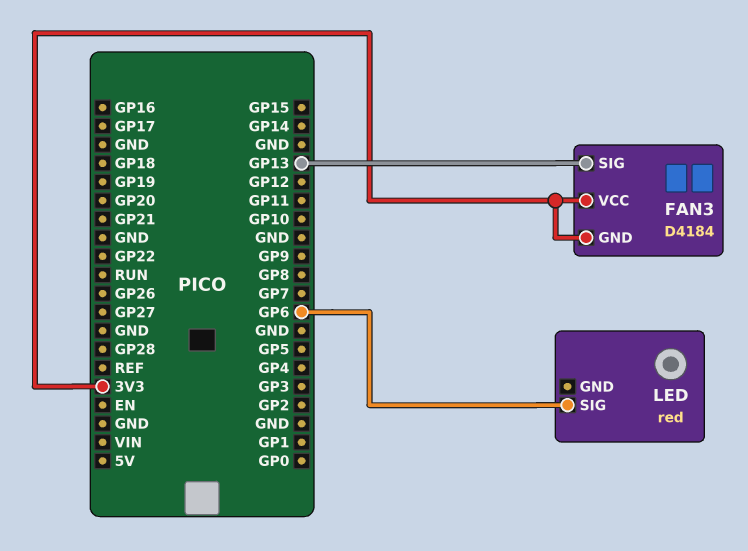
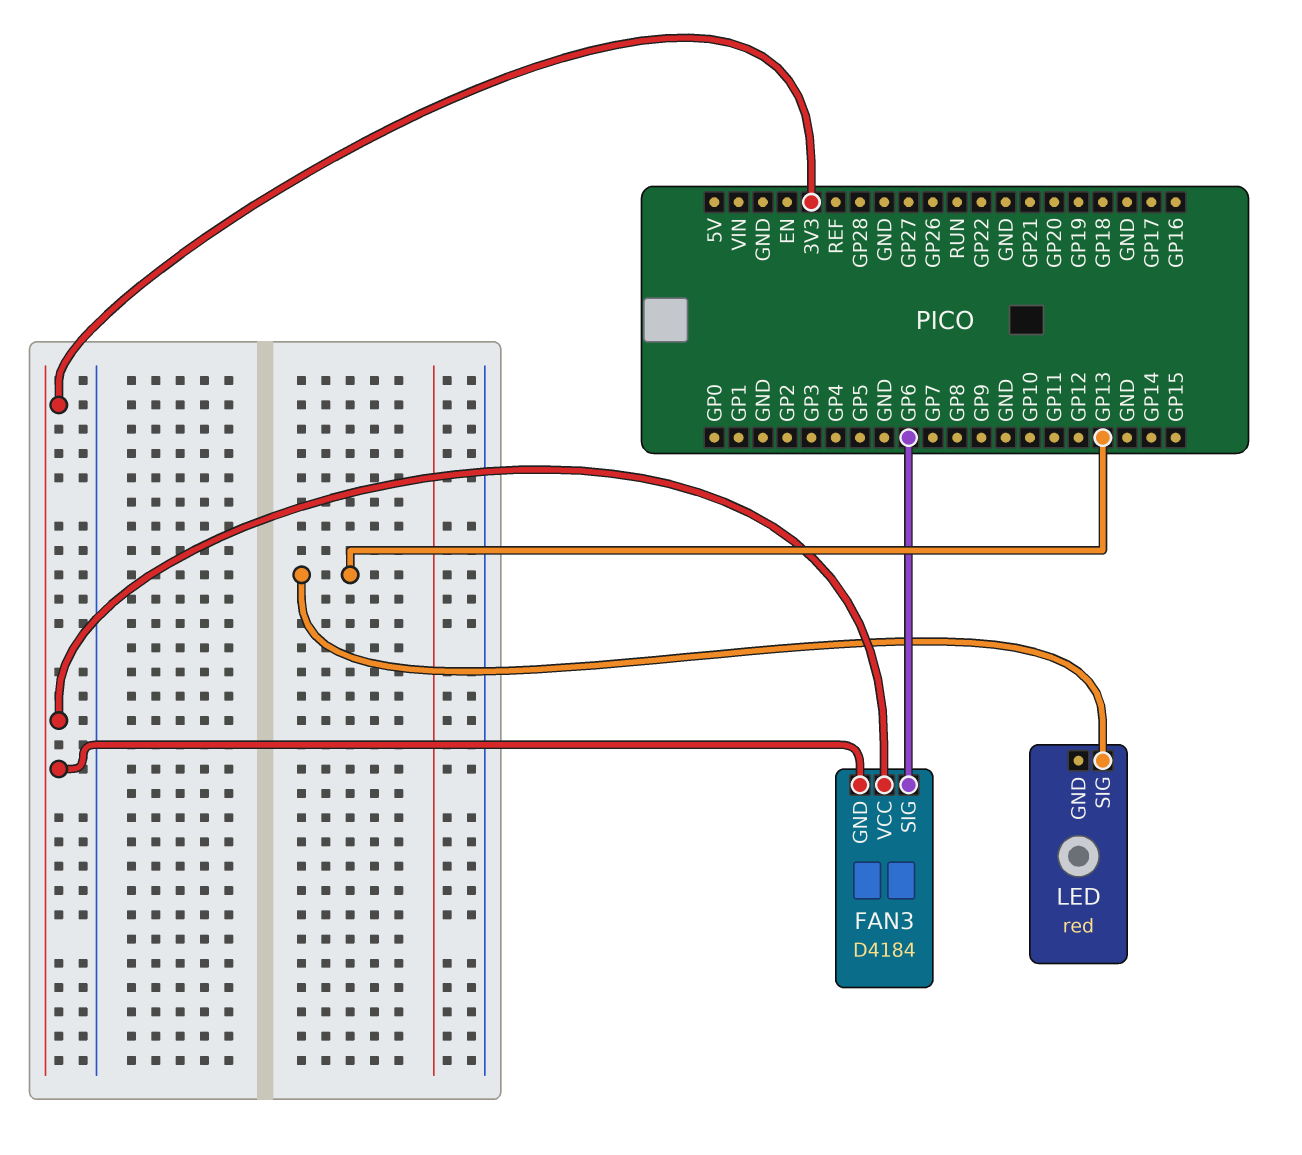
FAN3 pin SIG: GP13 -> GP6
LED pin SIG: GP6 -> GP13

